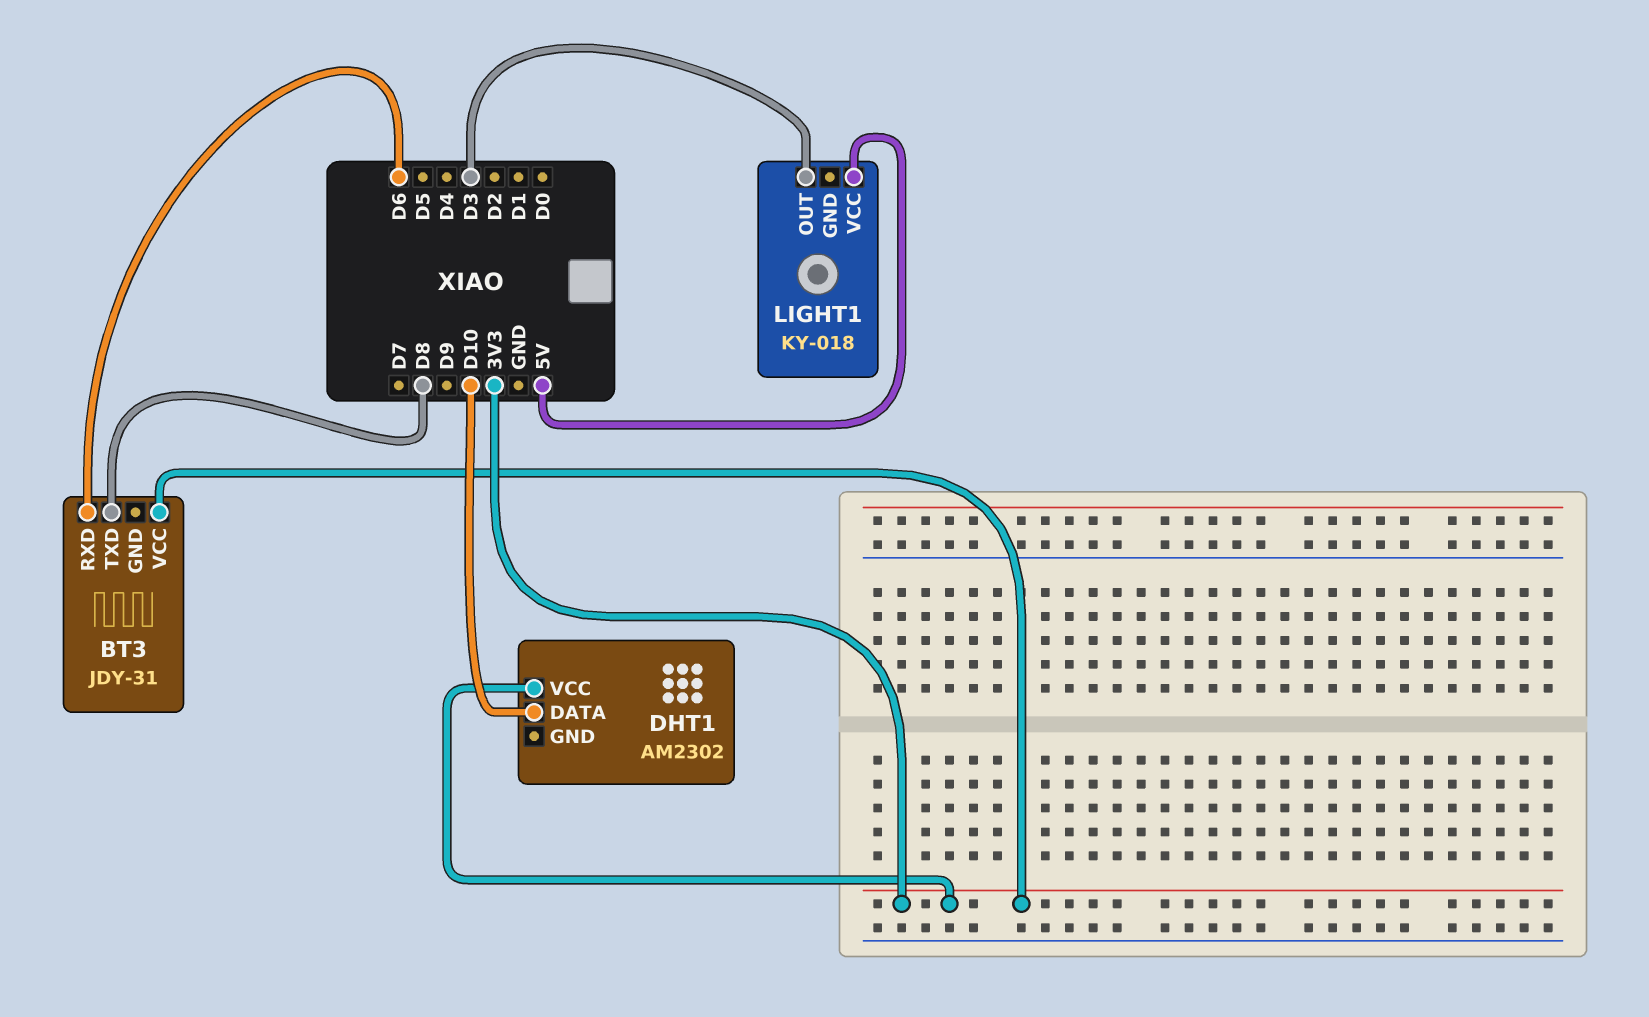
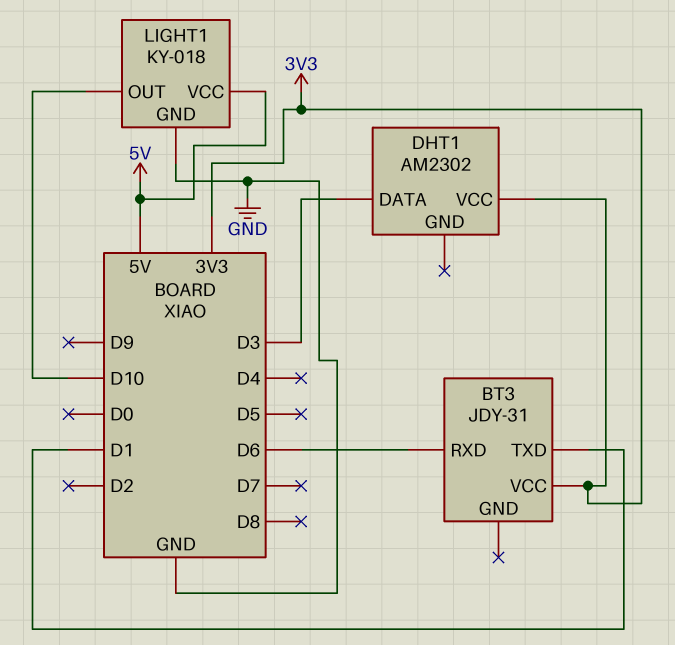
BT3 pin TXD: D8 -> D1
DHT1 pin DATA: D10 -> D3
LIGHT1 pin GND: none -> GND
LIGHT1 pin OUT: D3 -> D10

